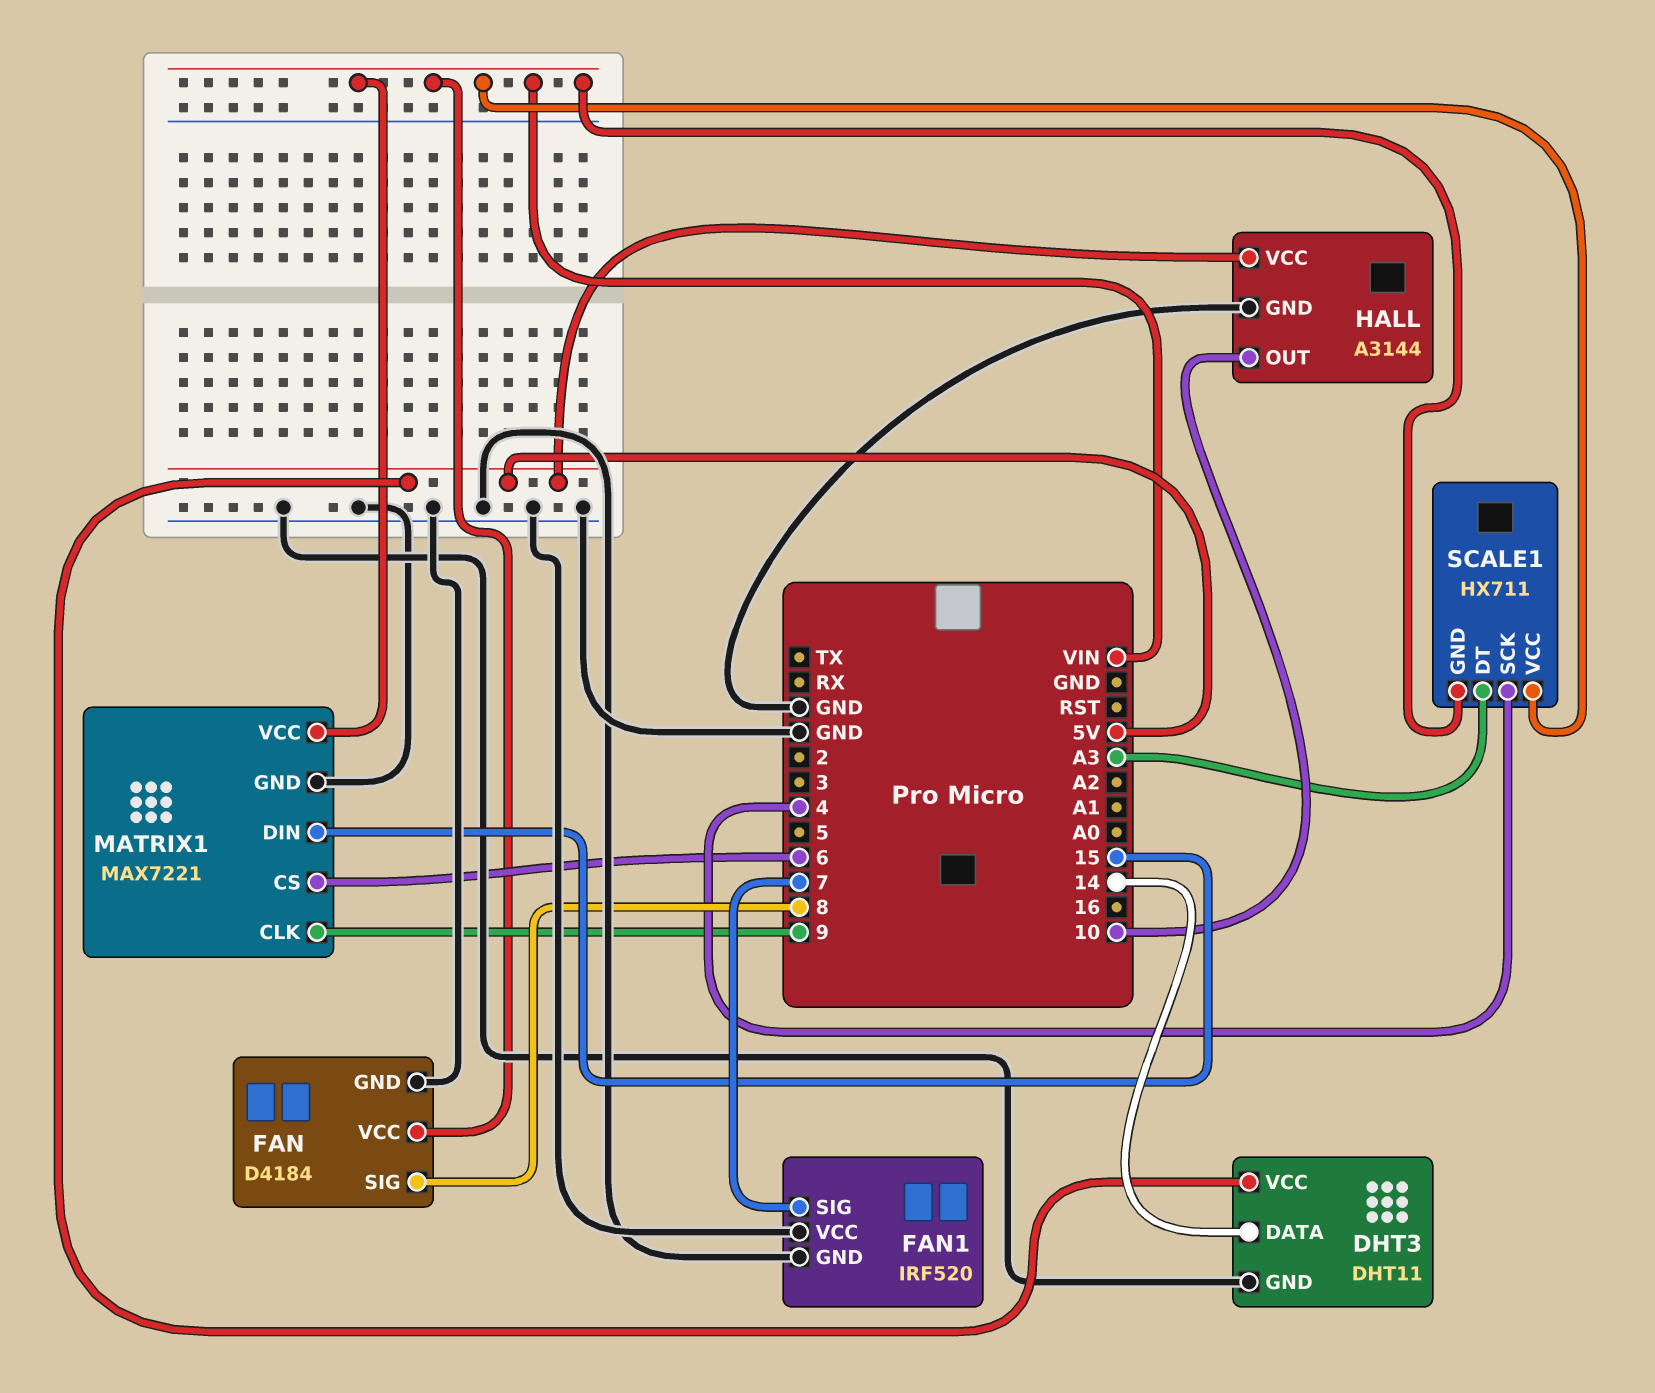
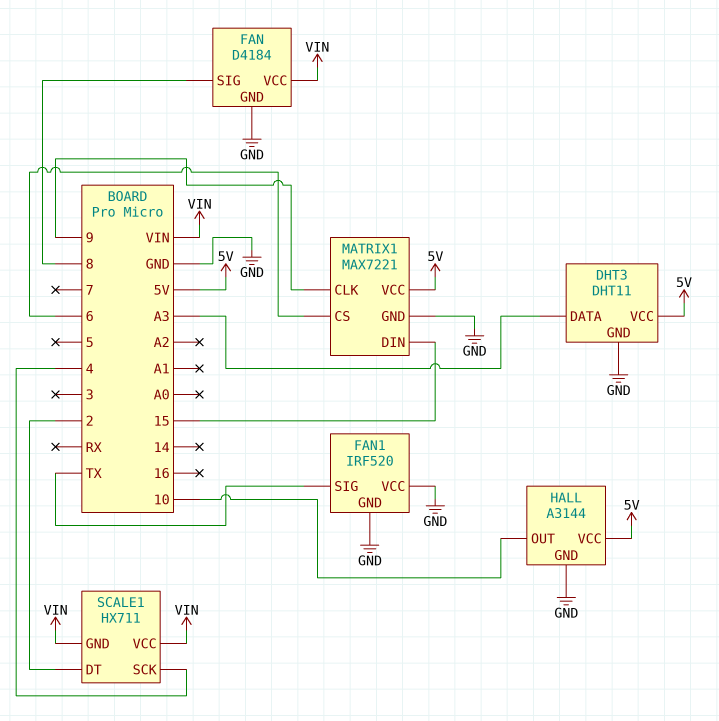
DHT3 pin DATA: 14 -> A3
FAN1 pin SIG: 7 -> TX
MATRIX1 pin VCC: VIN -> 5V
SCALE1 pin DT: A3 -> 2

